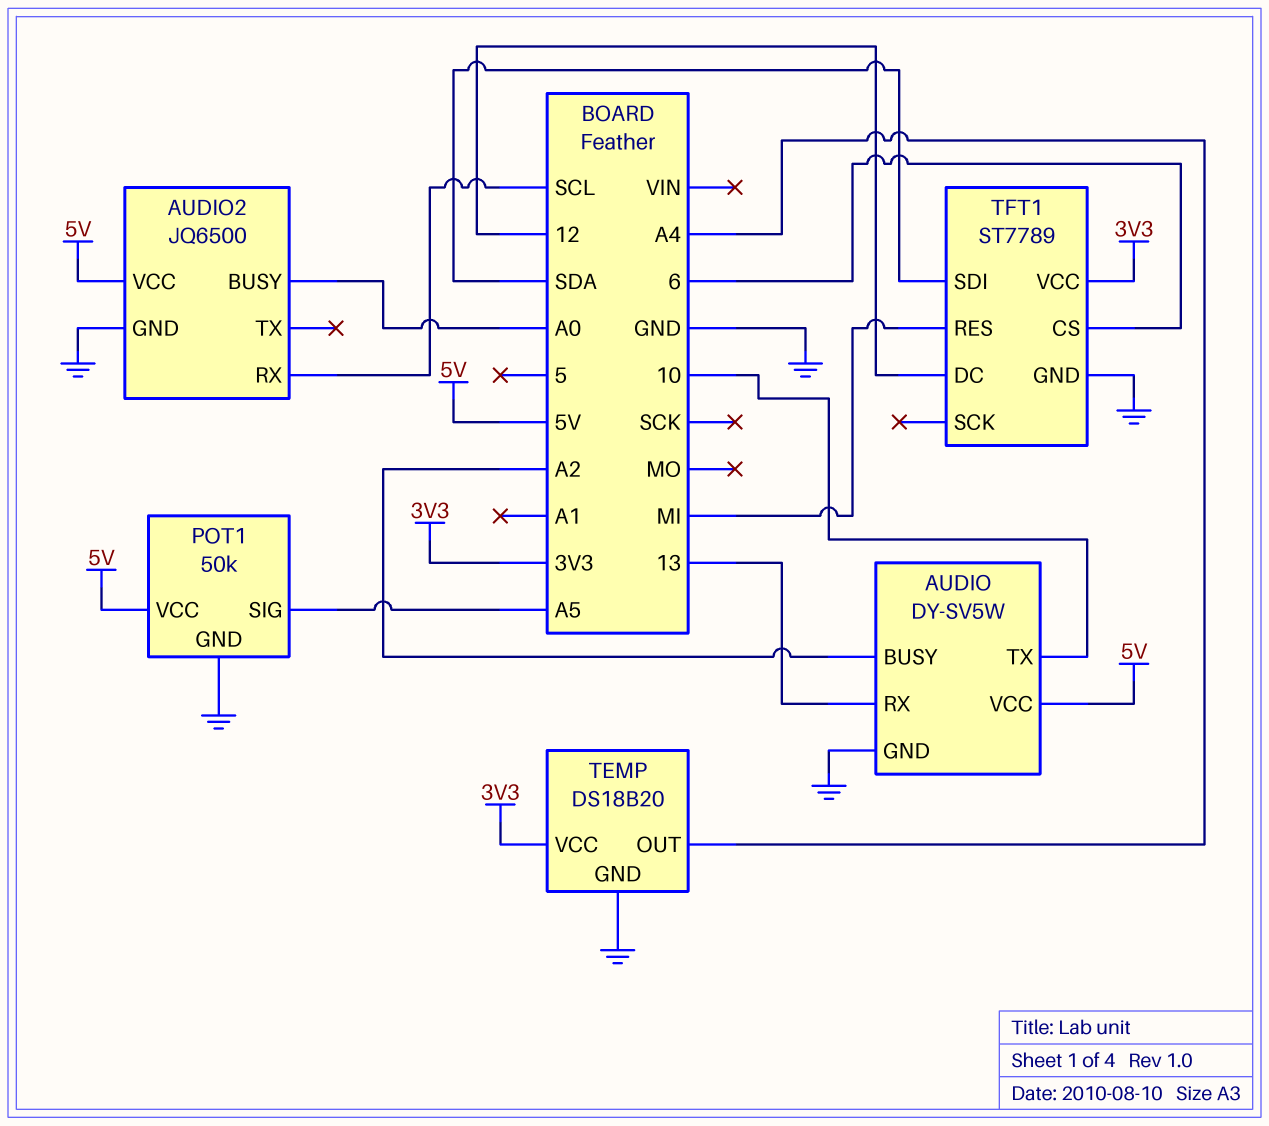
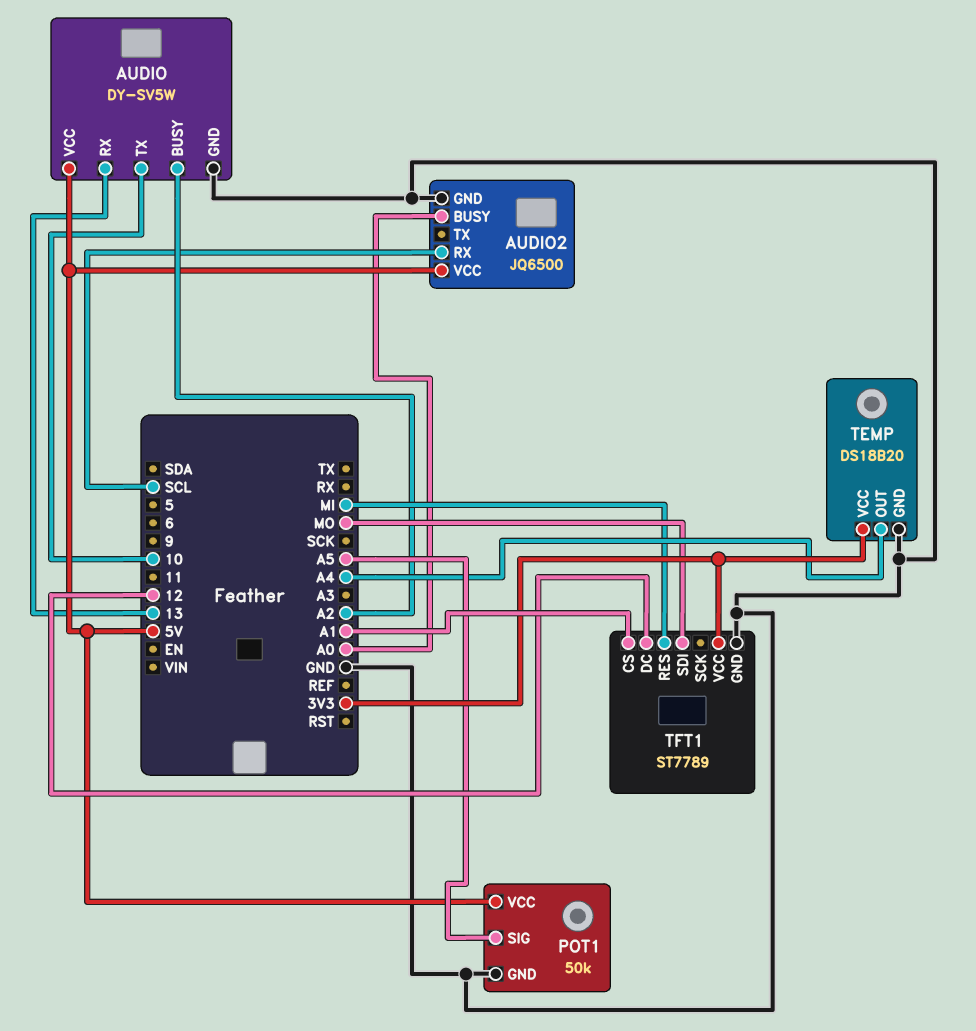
TFT1 pin CS: 6 -> A1
TFT1 pin SDI: SDA -> MO

